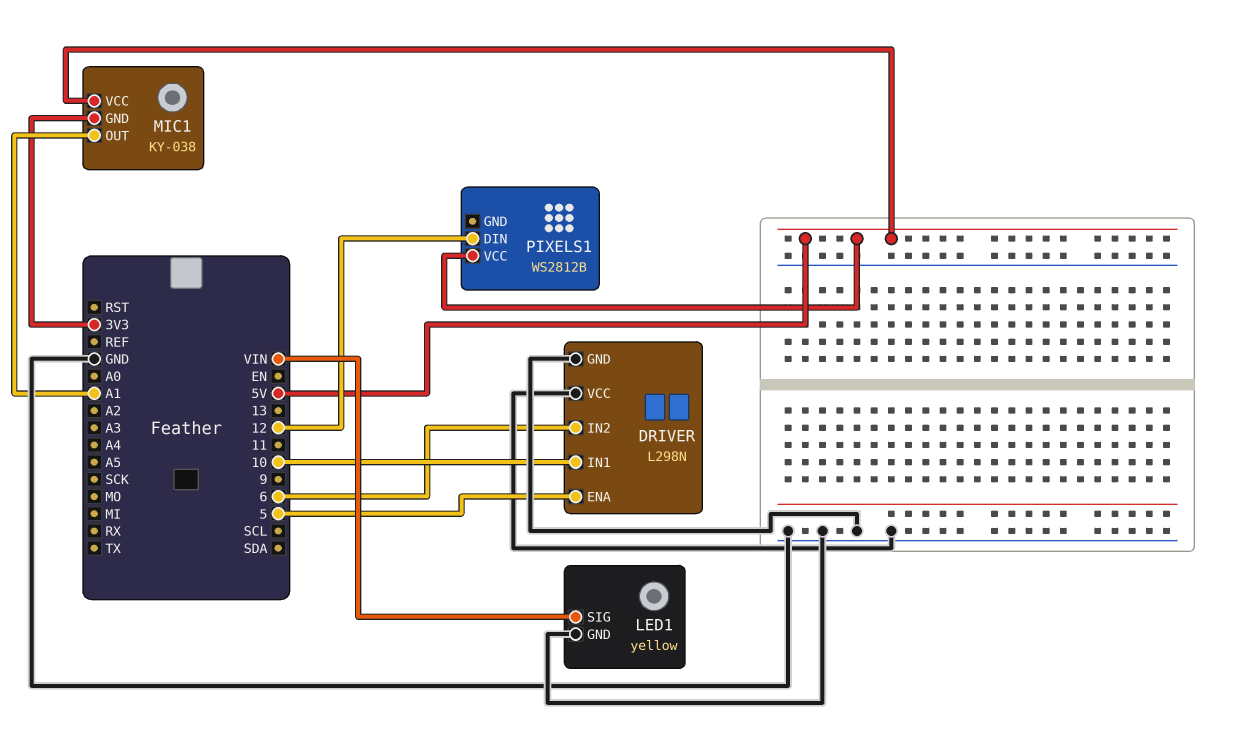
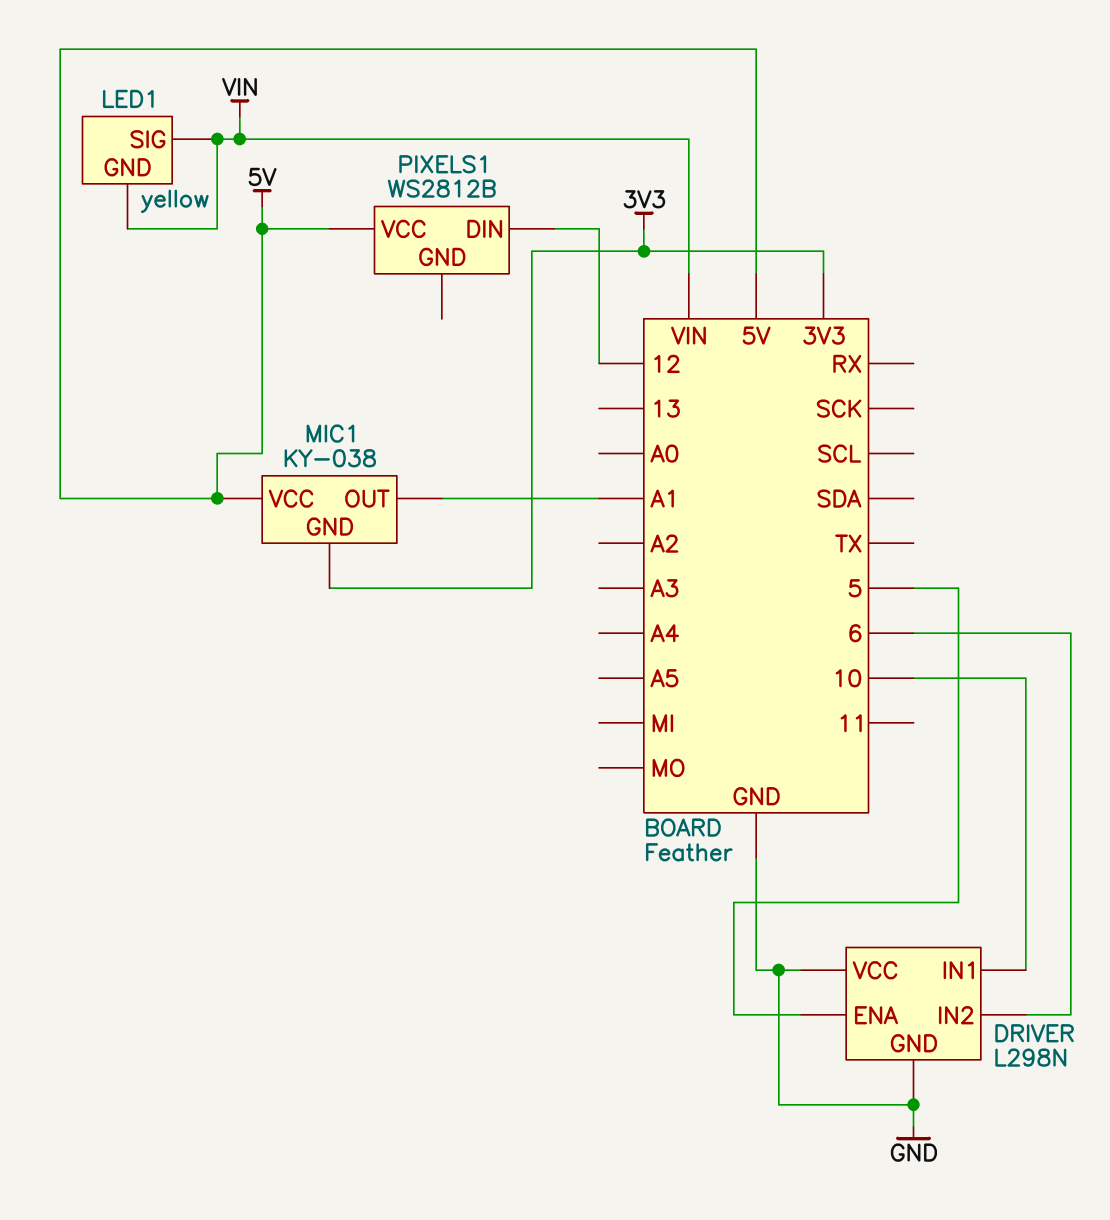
LED1 pin GND: GND -> VIN

